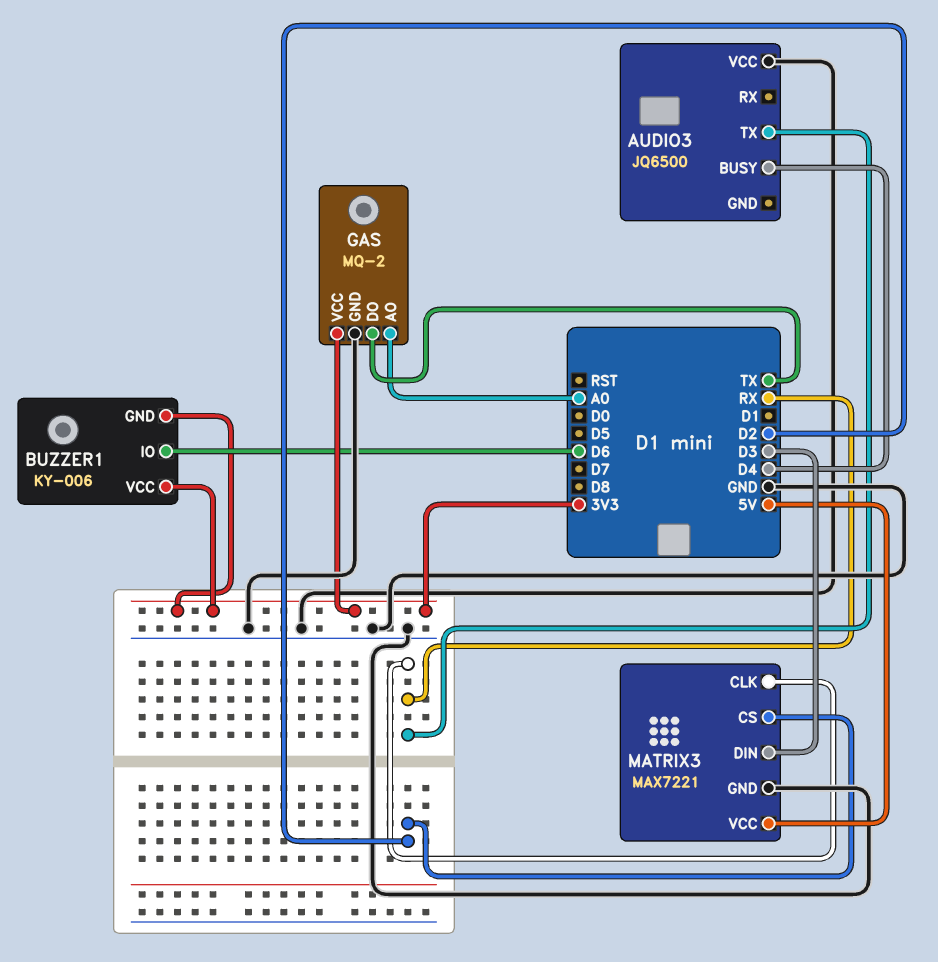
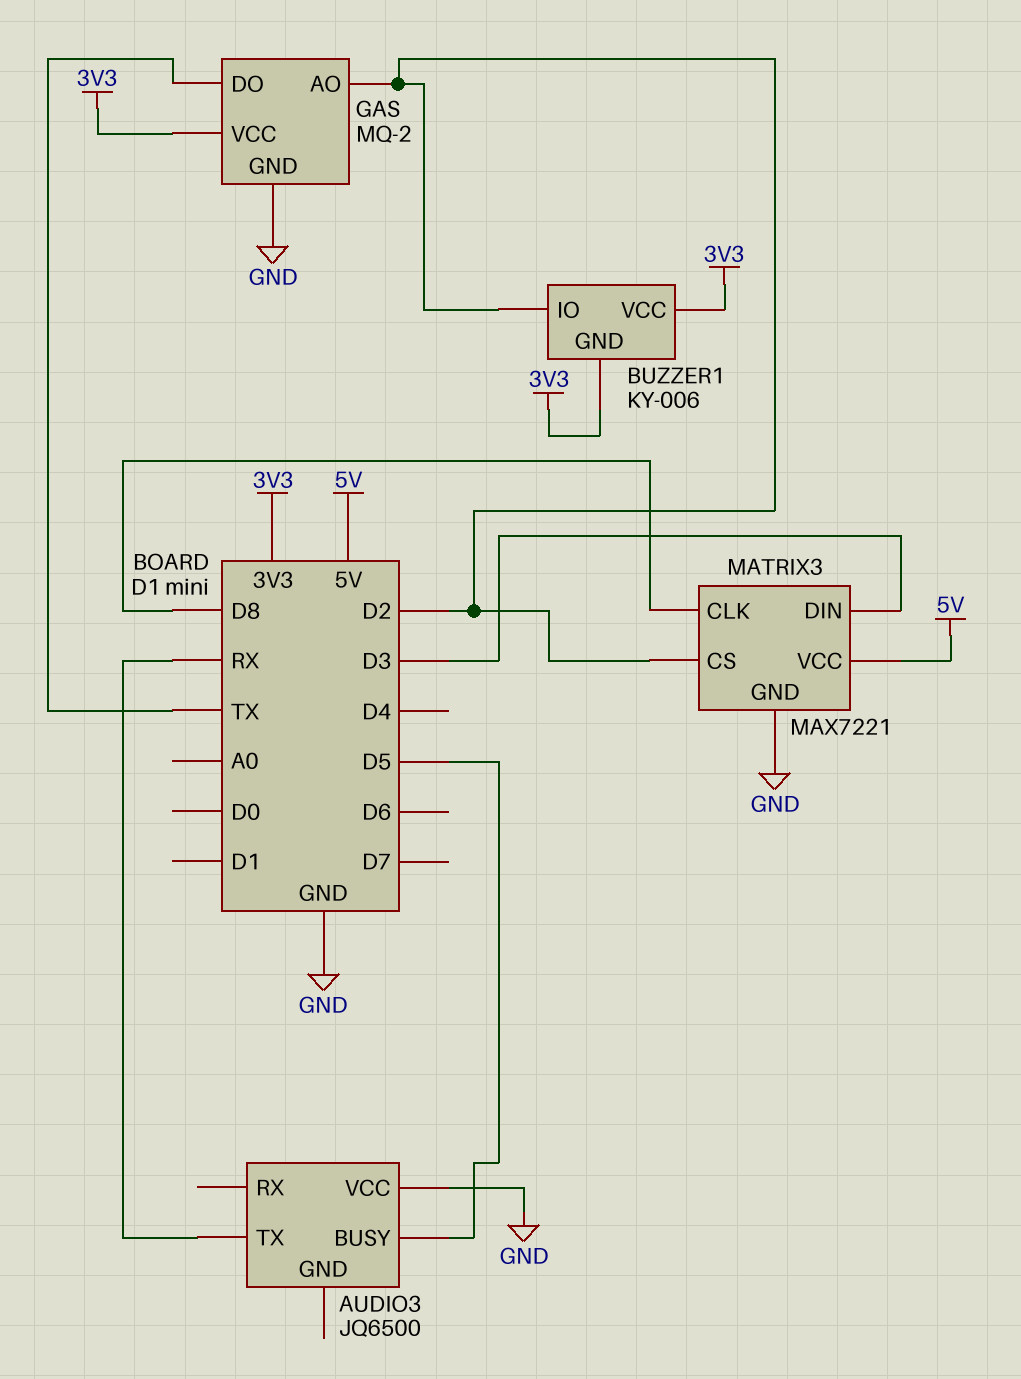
AUDIO3 pin BUSY: D4 -> D5
BUZZER1 pin IO: D6 -> D2
GAS pin AO: A0 -> D2
MATRIX3 pin CLK: RX -> D8

